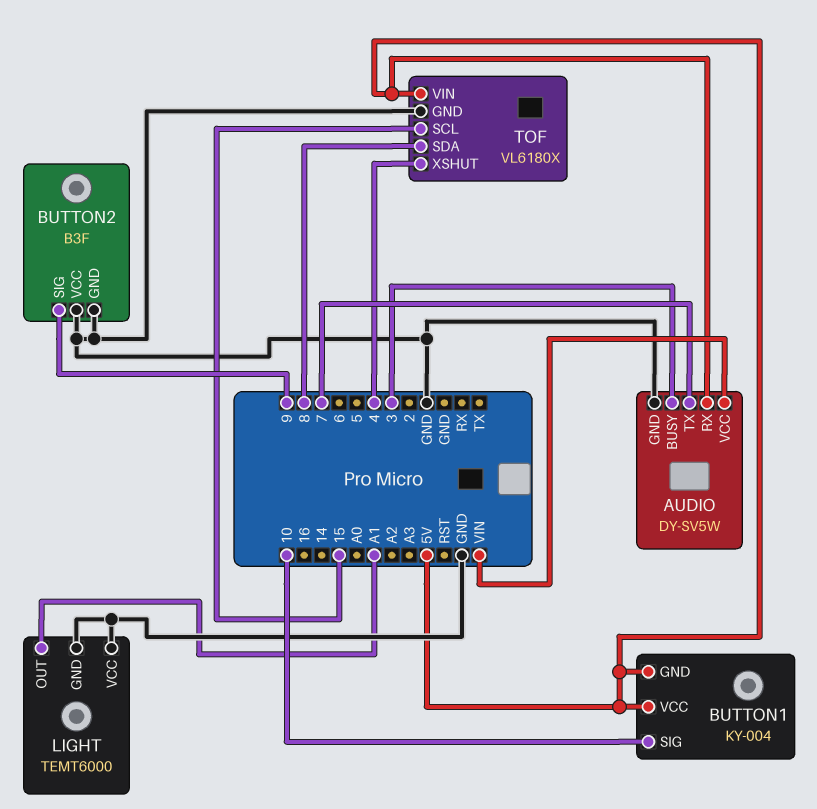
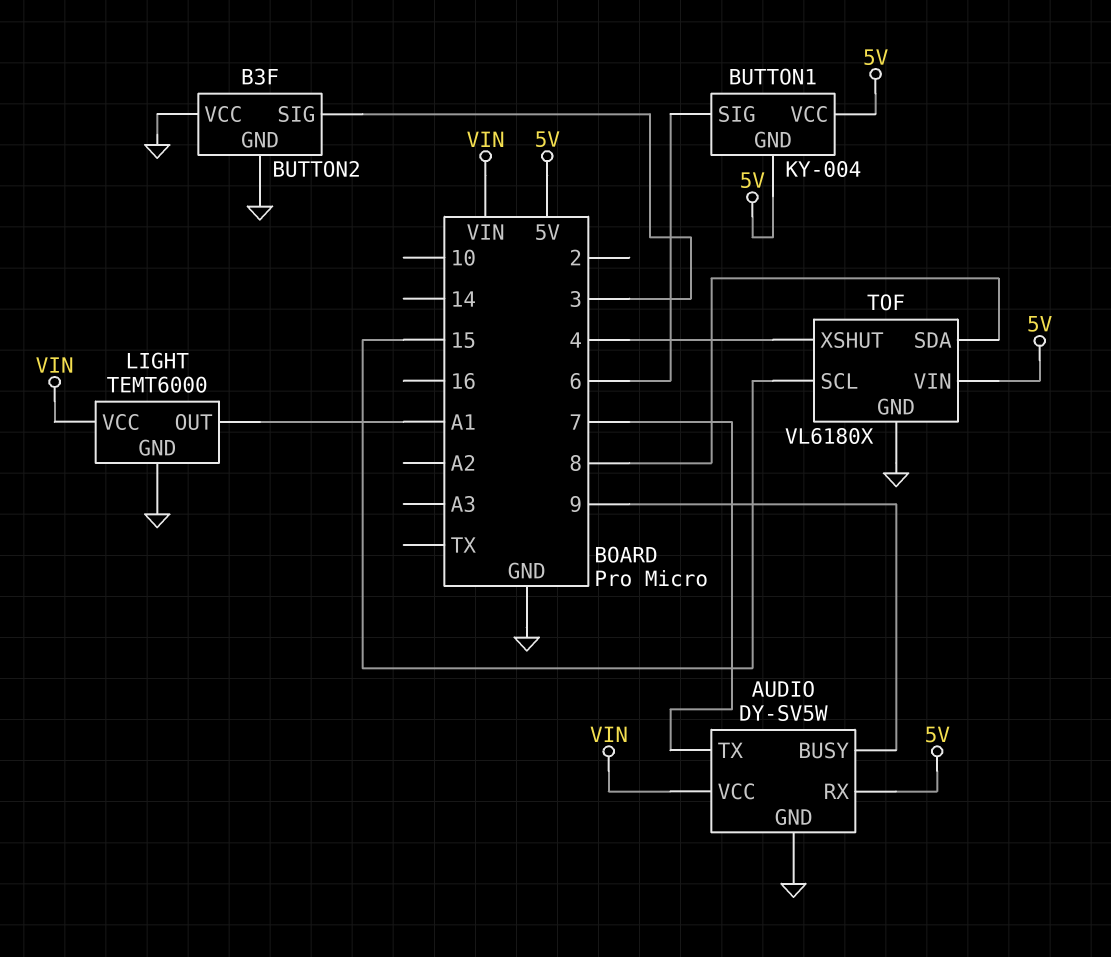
AUDIO pin BUSY: 3 -> 9
BUTTON1 pin SIG: 10 -> 6
BUTTON2 pin SIG: 9 -> 3
LIGHT pin VCC: GND -> VIN

